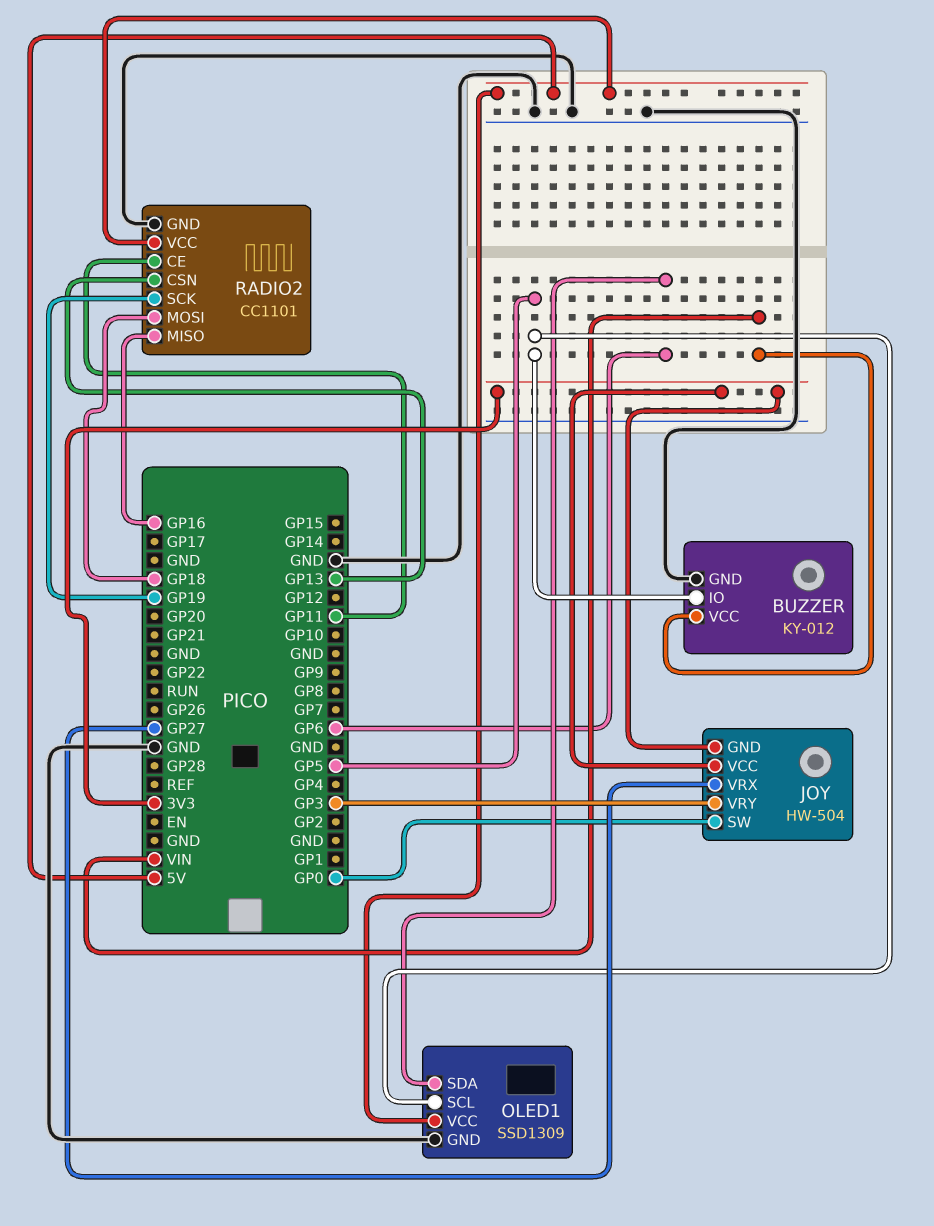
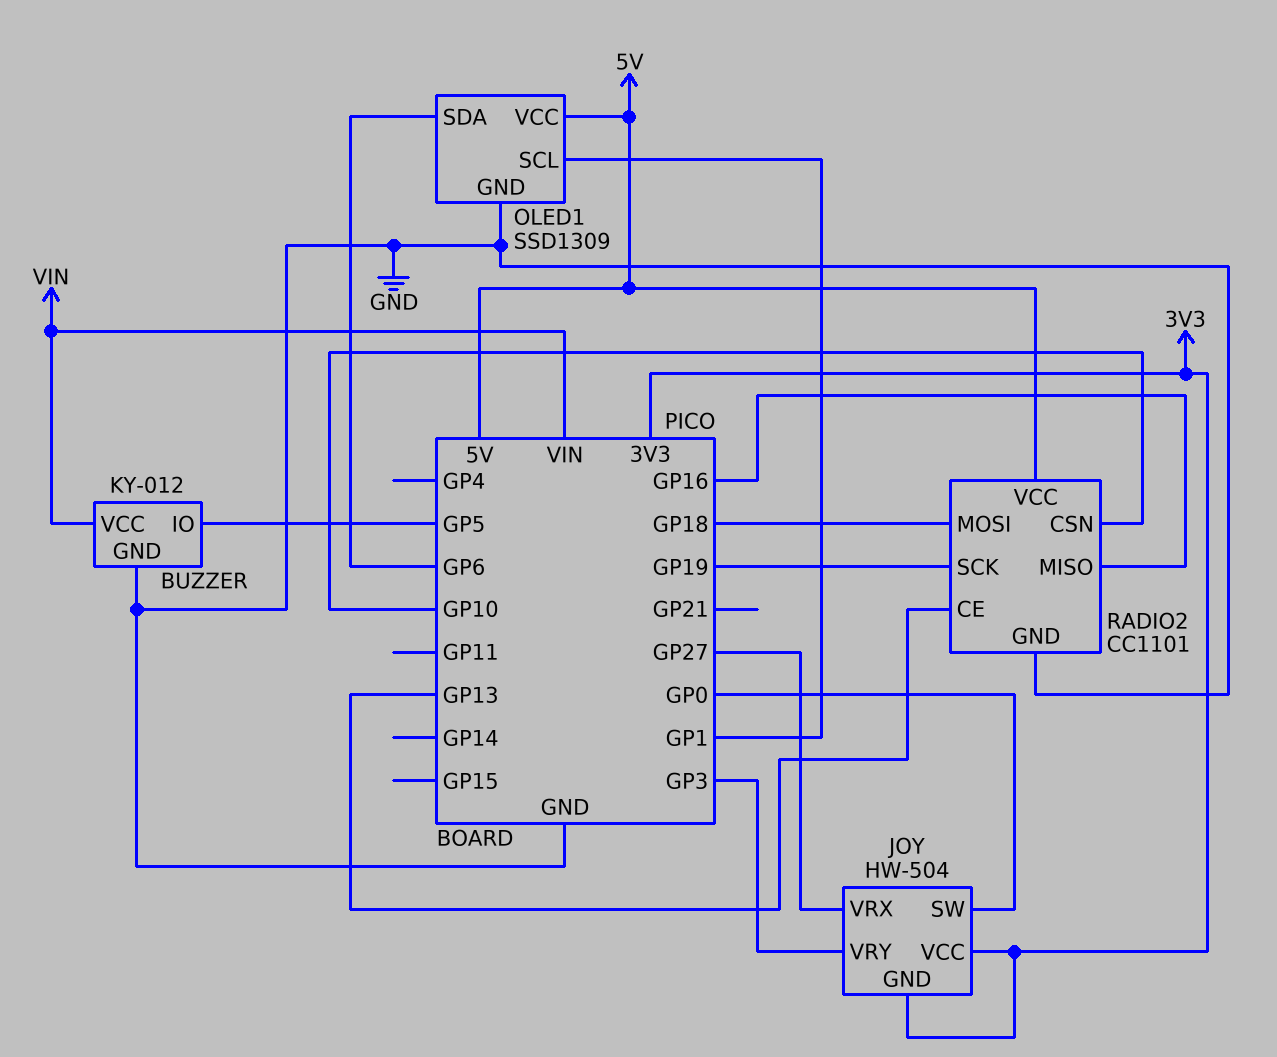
OLED1 pin SCL: GP5 -> GP1
RADIO2 pin CE: GP11 -> GP13
RADIO2 pin CSN: GP13 -> GP10

